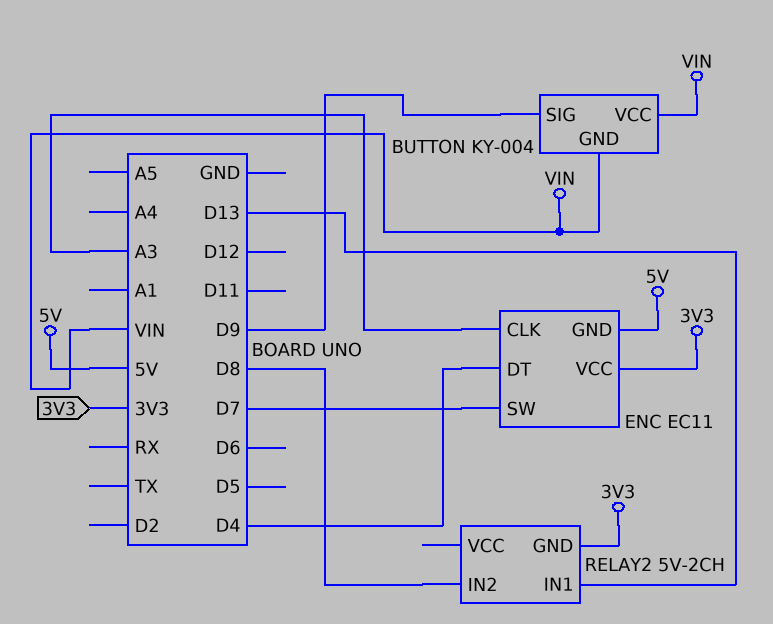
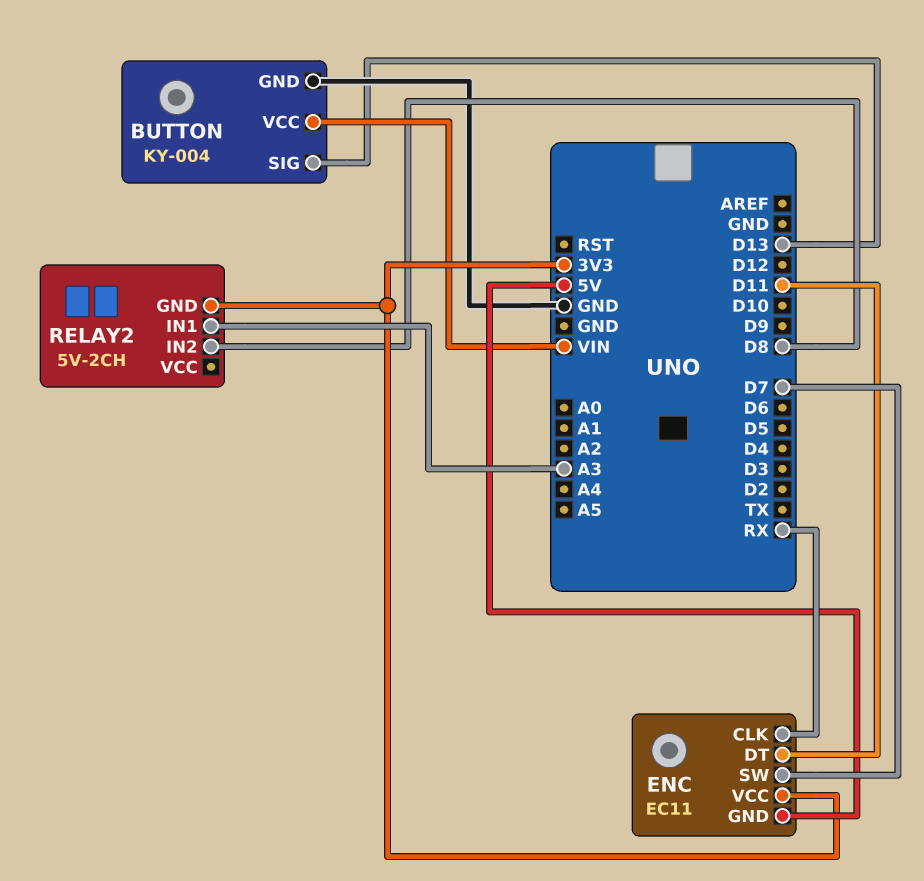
BUTTON pin GND: VIN -> GND
BUTTON pin SIG: D9 -> D13
ENC pin CLK: A3 -> RX
ENC pin DT: D4 -> D11
RELAY2 pin IN1: D13 -> A3

